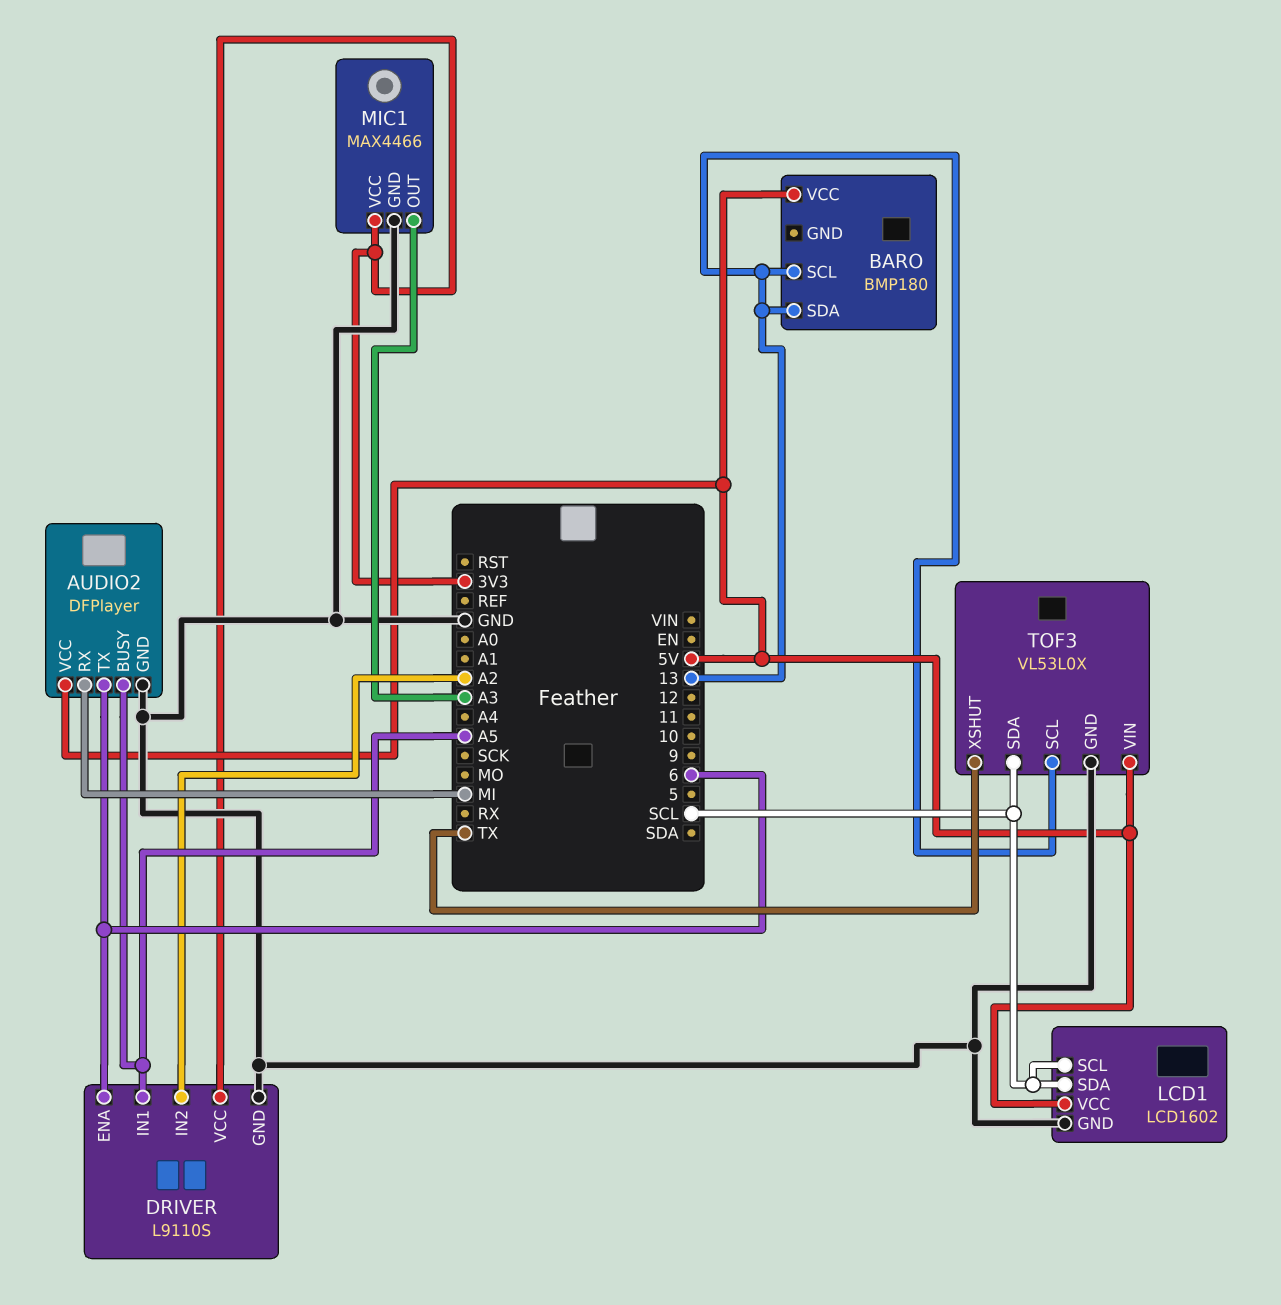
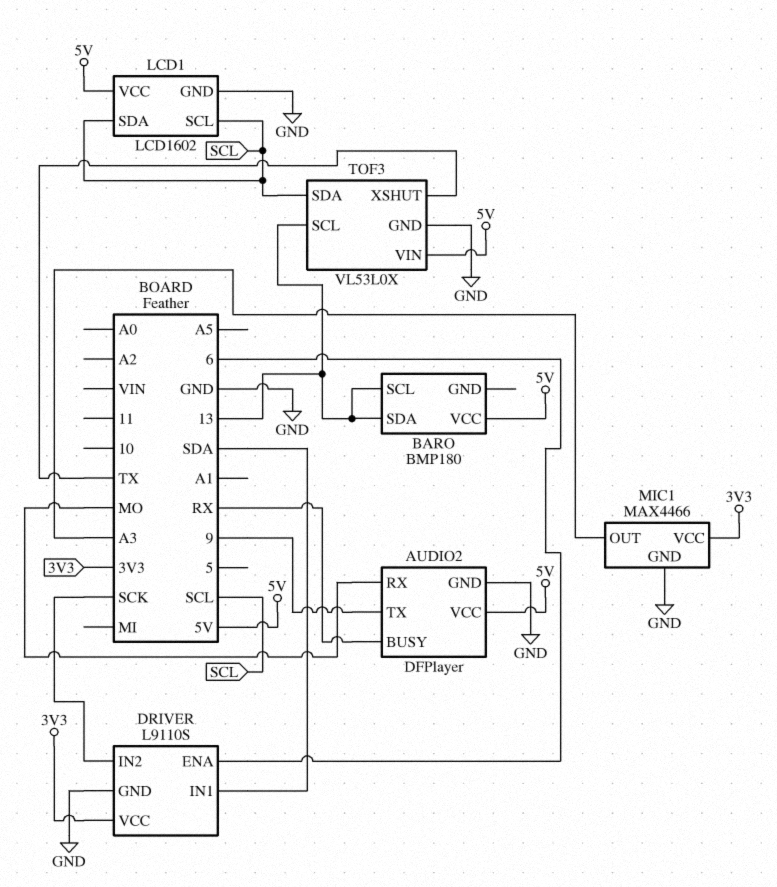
AUDIO2 pin BUSY: A5 -> RX
AUDIO2 pin RX: MI -> MO
AUDIO2 pin TX: 6 -> 9
DRIVER pin IN1: A5 -> SDA
DRIVER pin IN2: A2 -> SCK

